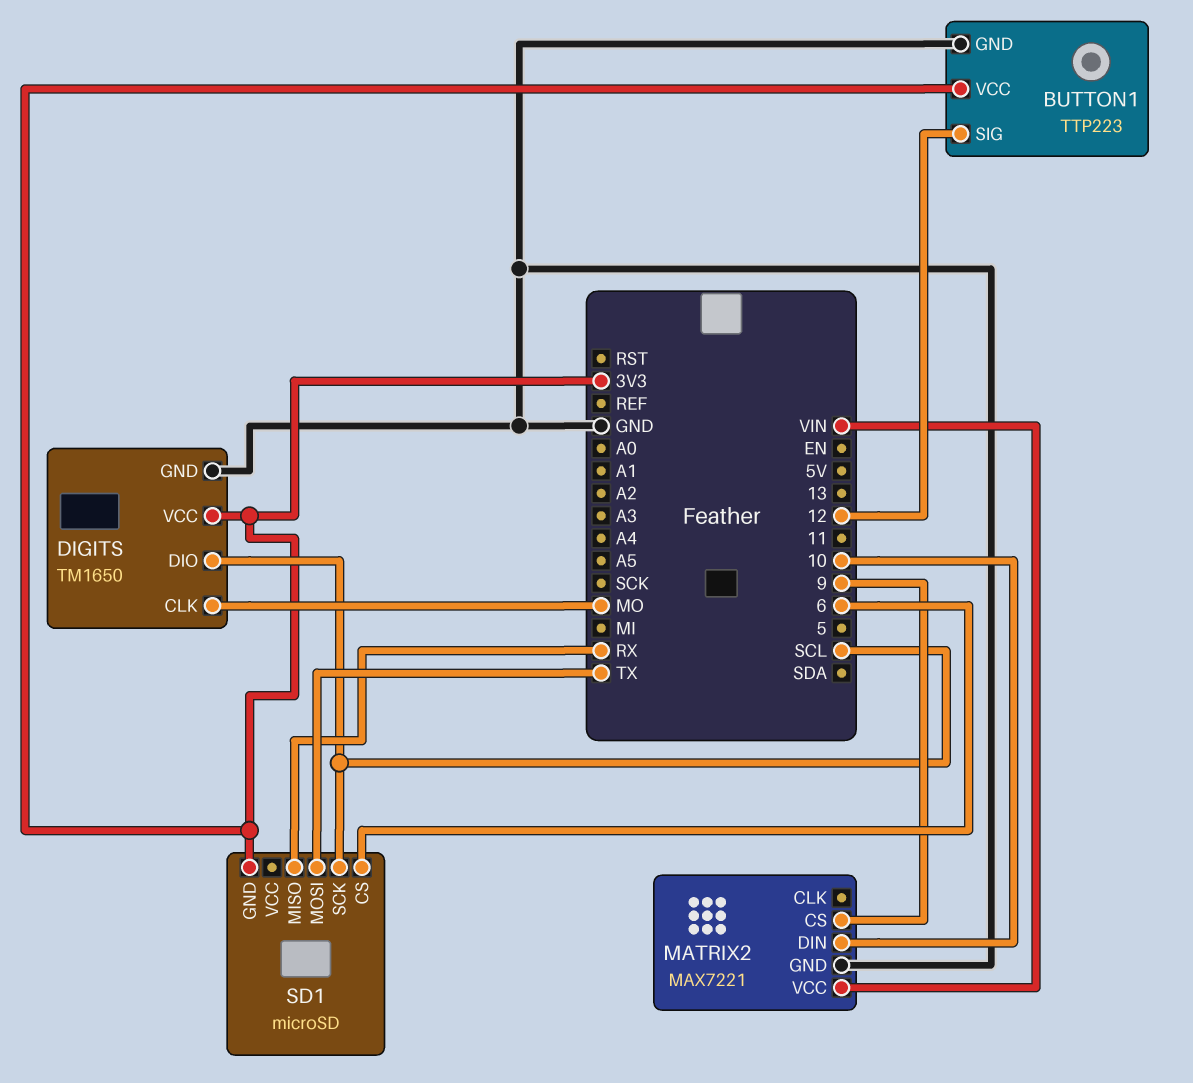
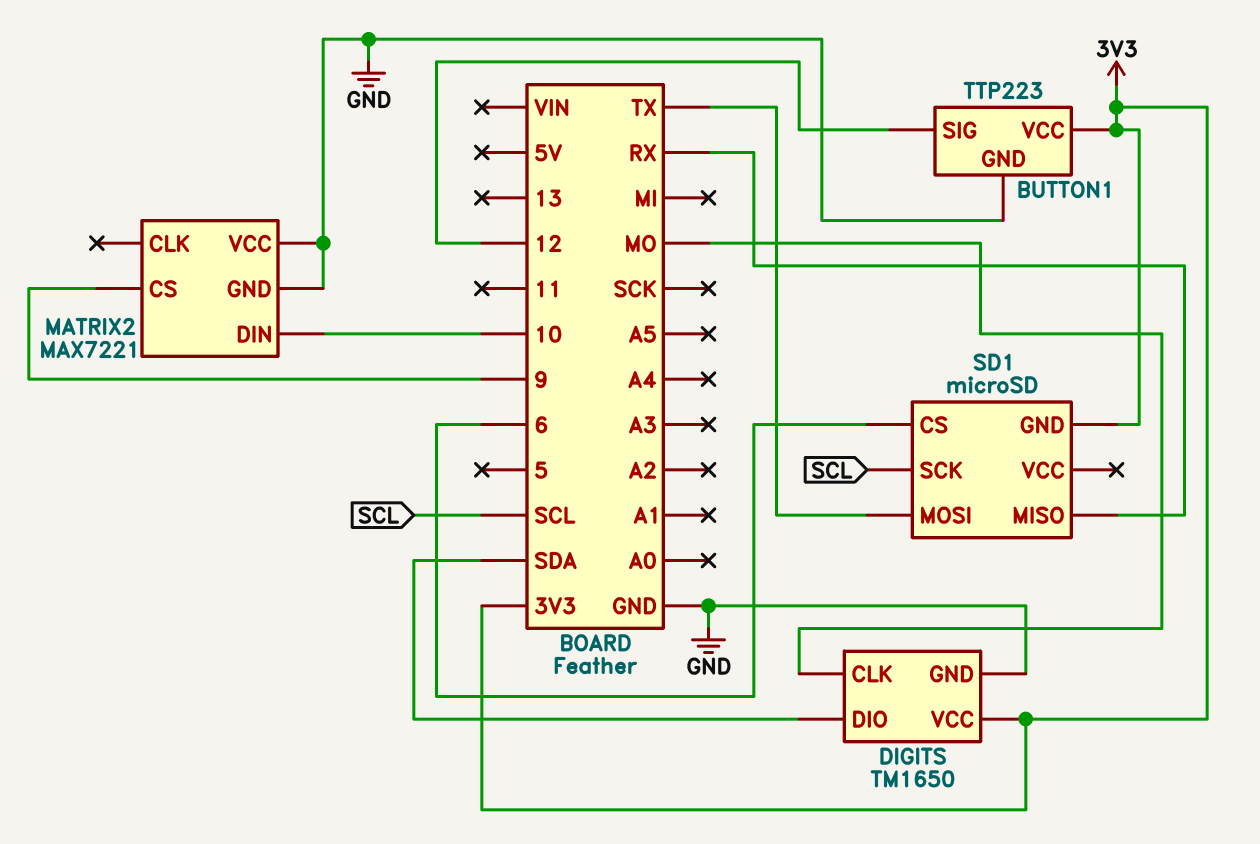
DIGITS pin DIO: SCL -> SDA
MATRIX2 pin VCC: VIN -> GND

